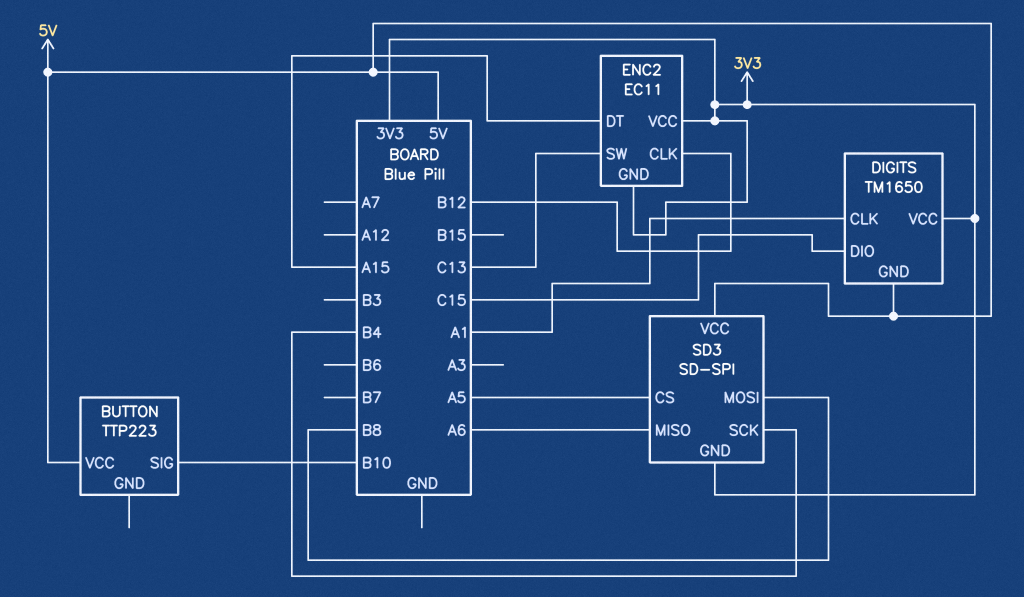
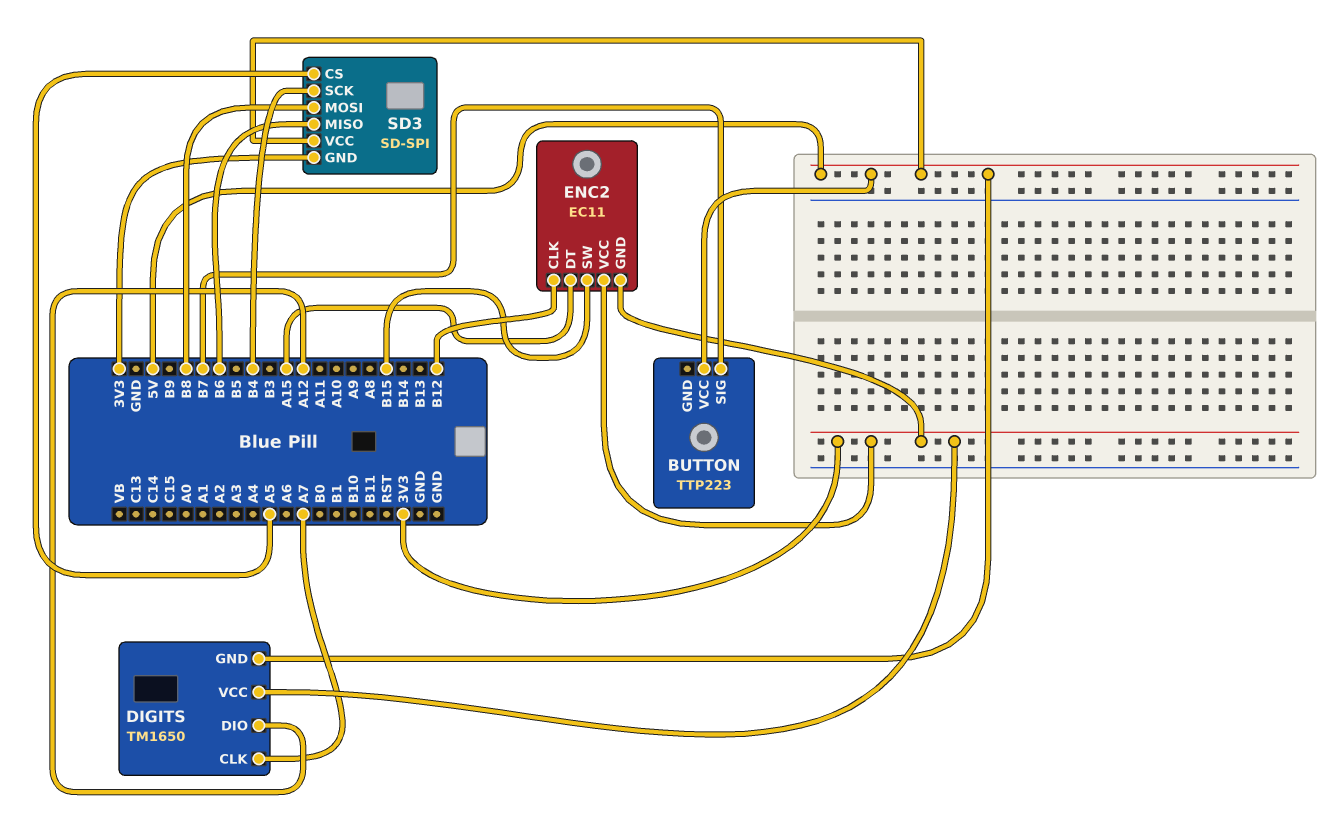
BUTTON pin SIG: B10 -> B7
DIGITS pin CLK: A1 -> A7
DIGITS pin DIO: C15 -> A12
ENC2 pin SW: C13 -> B15
SD3 pin MISO: A6 -> B6

